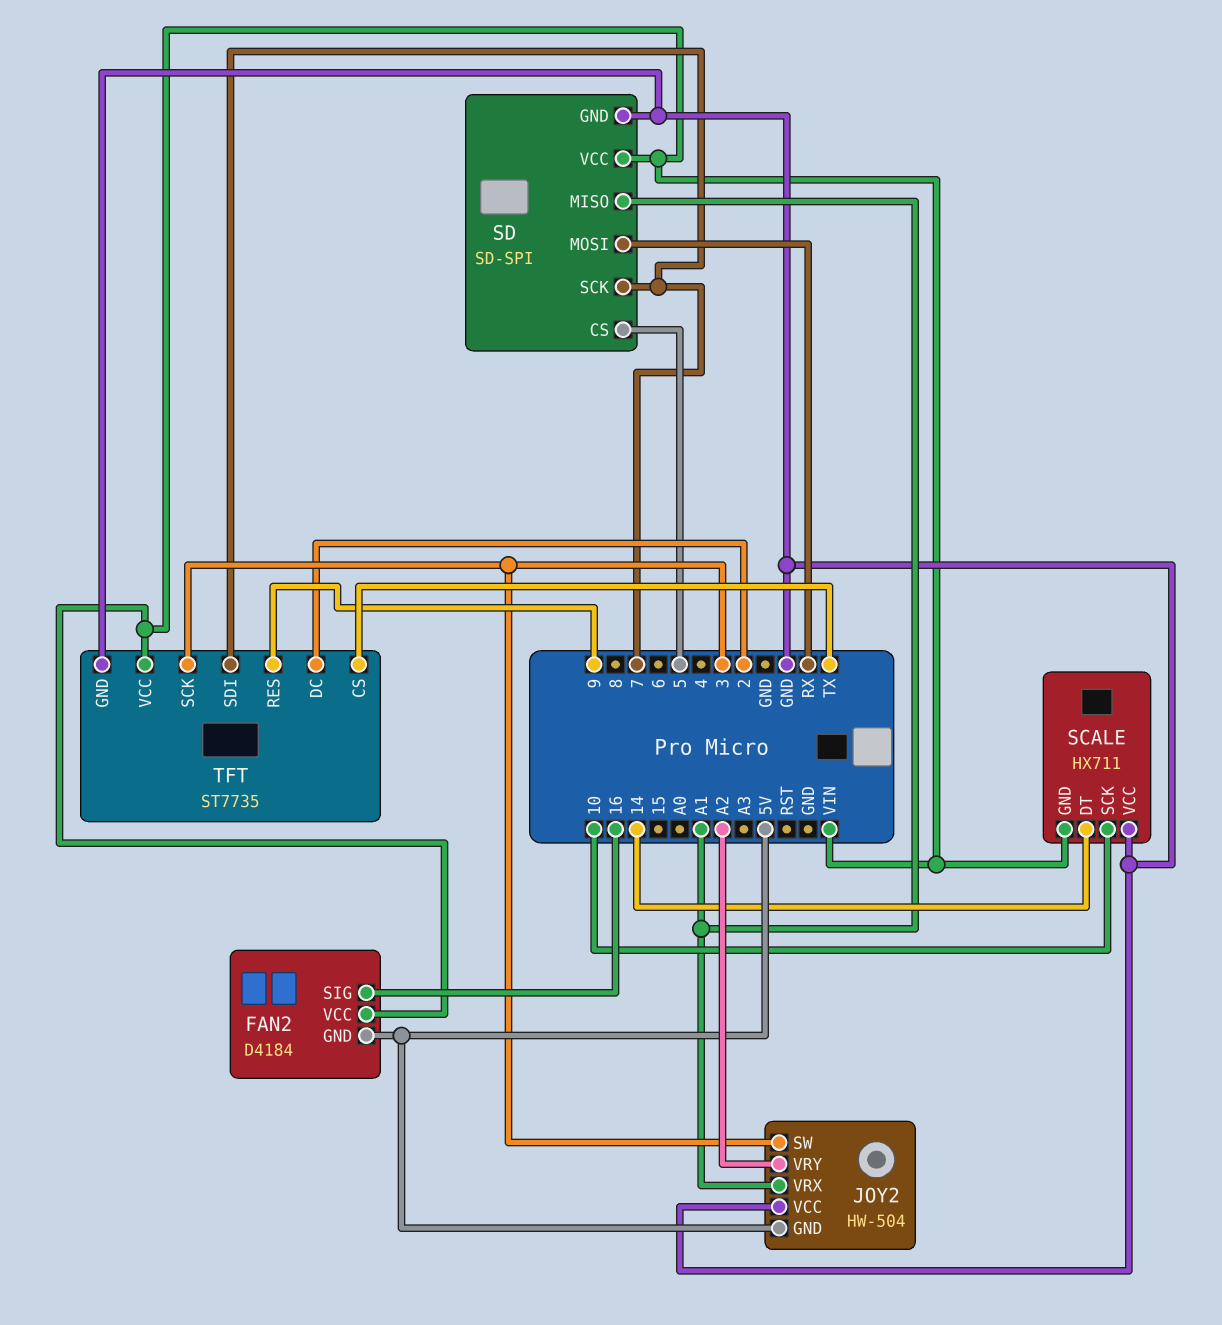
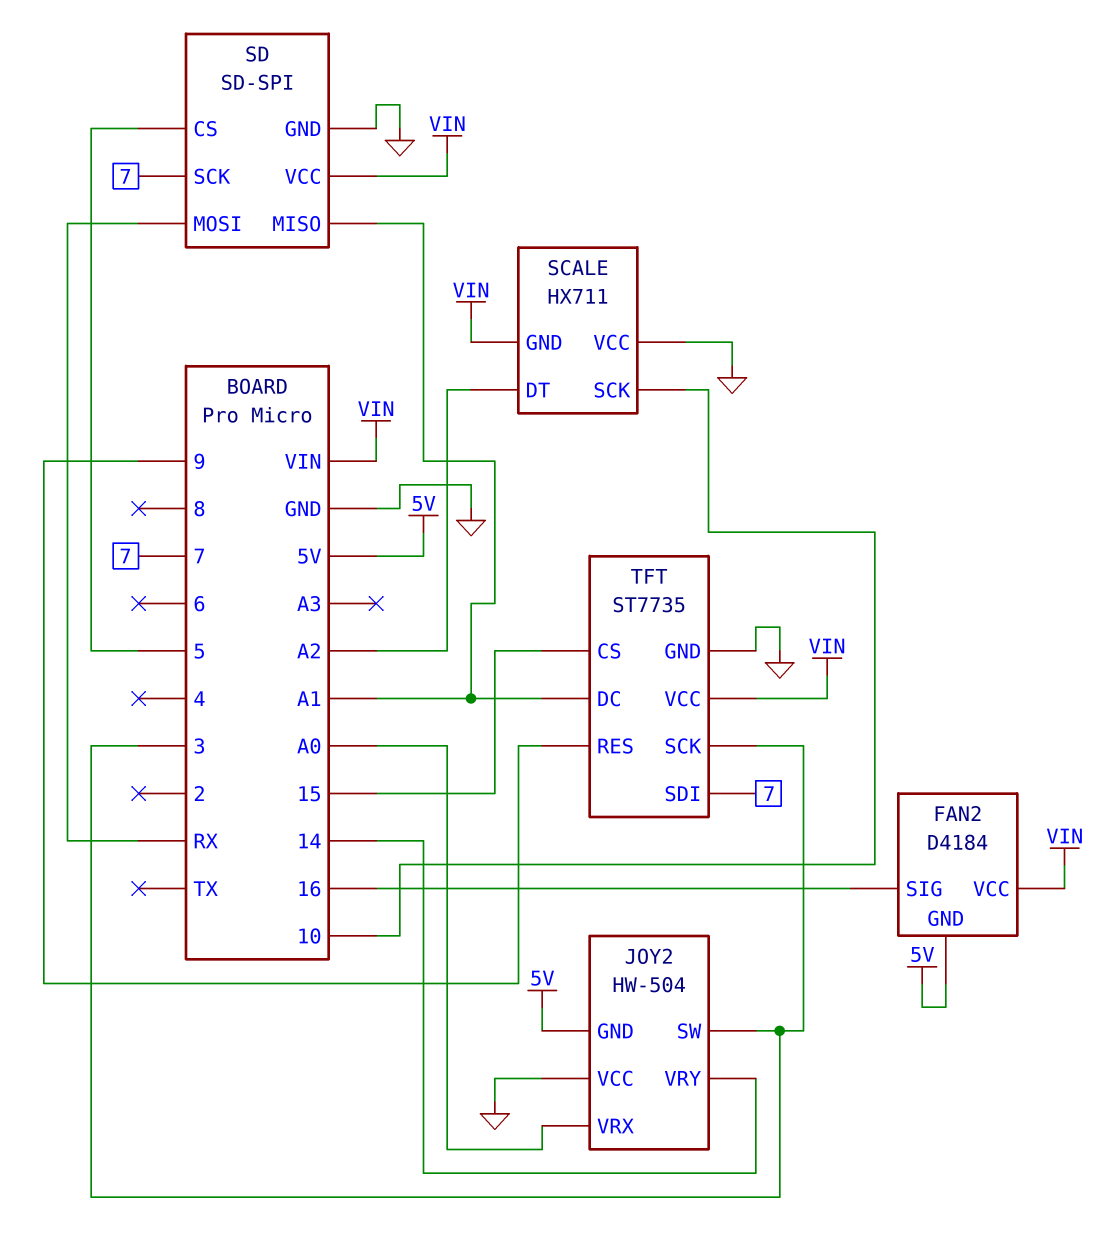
JOY2 pin VRX: A1 -> A0
JOY2 pin VRY: A2 -> 14
SCALE pin DT: 14 -> A2
TFT pin CS: TX -> 15
TFT pin DC: 2 -> A1

